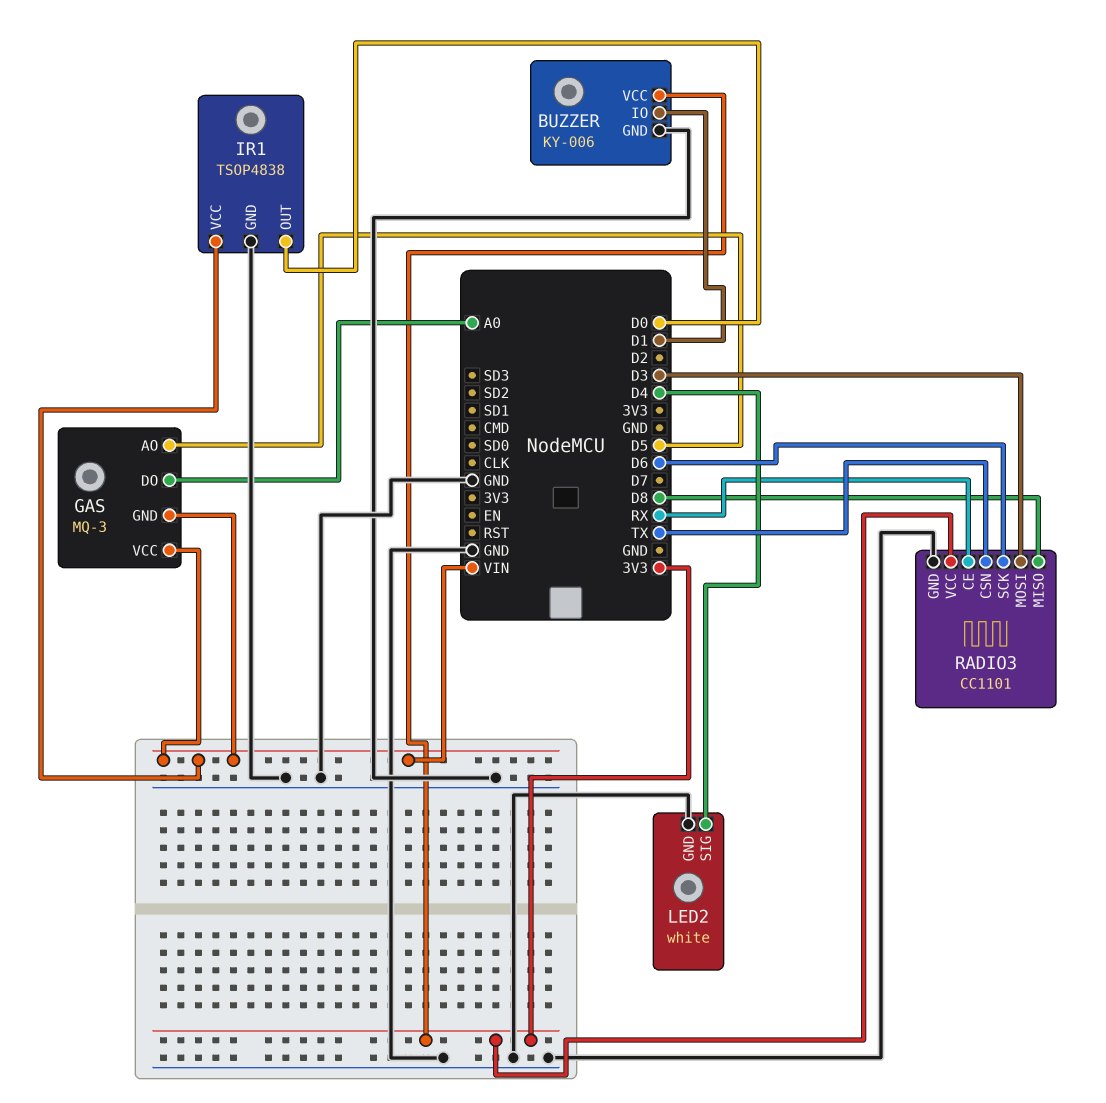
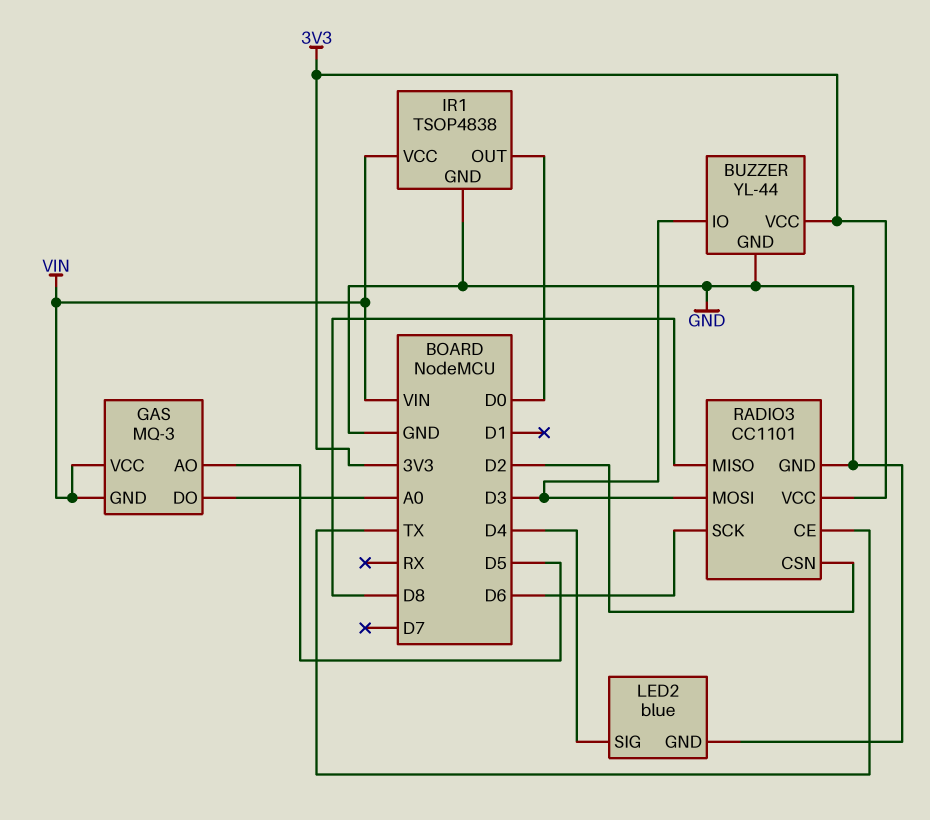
BUZZER: KY-006 -> YL-44
BUZZER pin IO: D1 -> D3
LED2: white -> blue
RADIO3 pin CE: RX -> TX
RADIO3 pin CSN: TX -> D2

